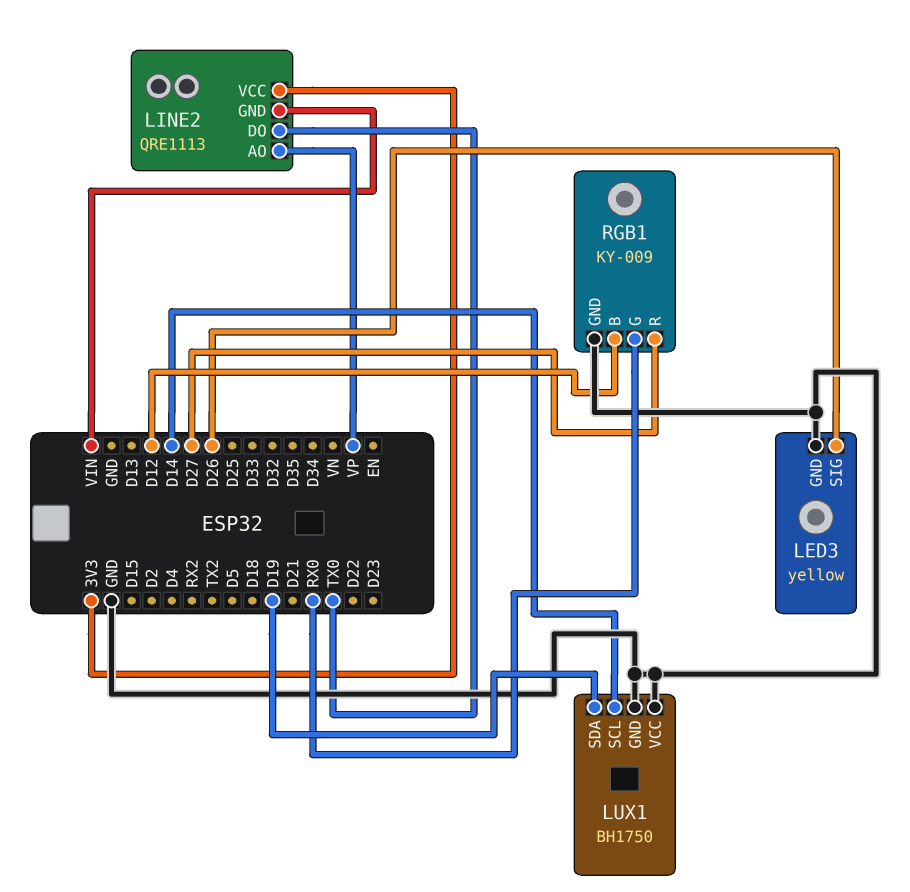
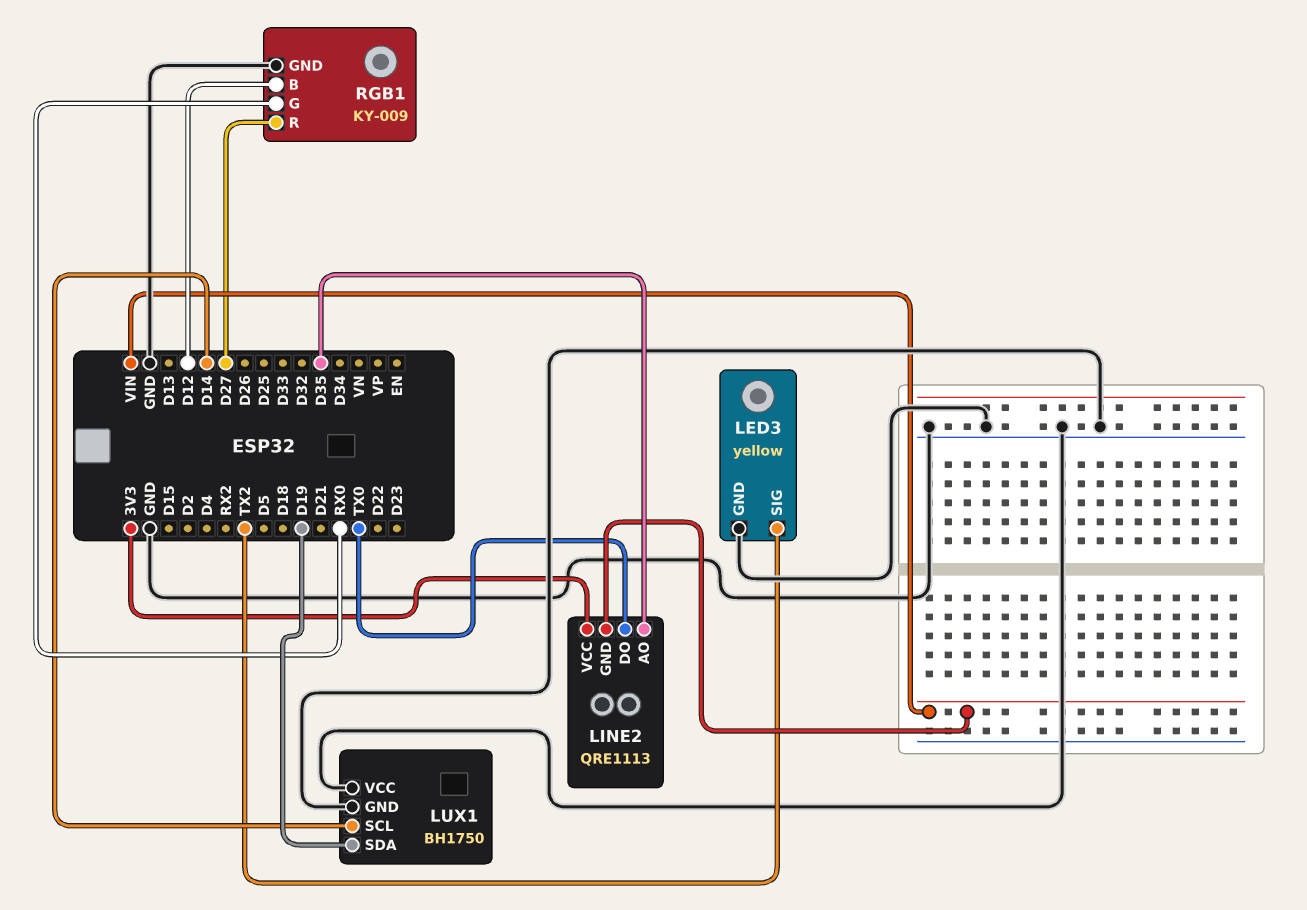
LED3 pin SIG: D26 -> TX2
LINE2 pin AO: VP -> D35

